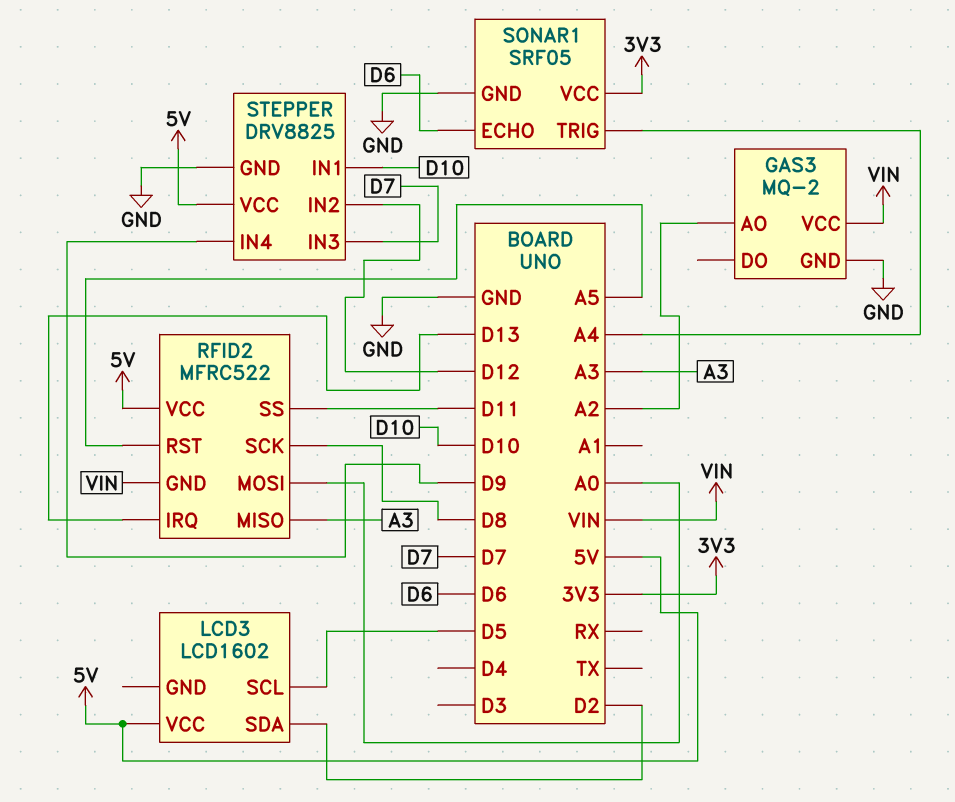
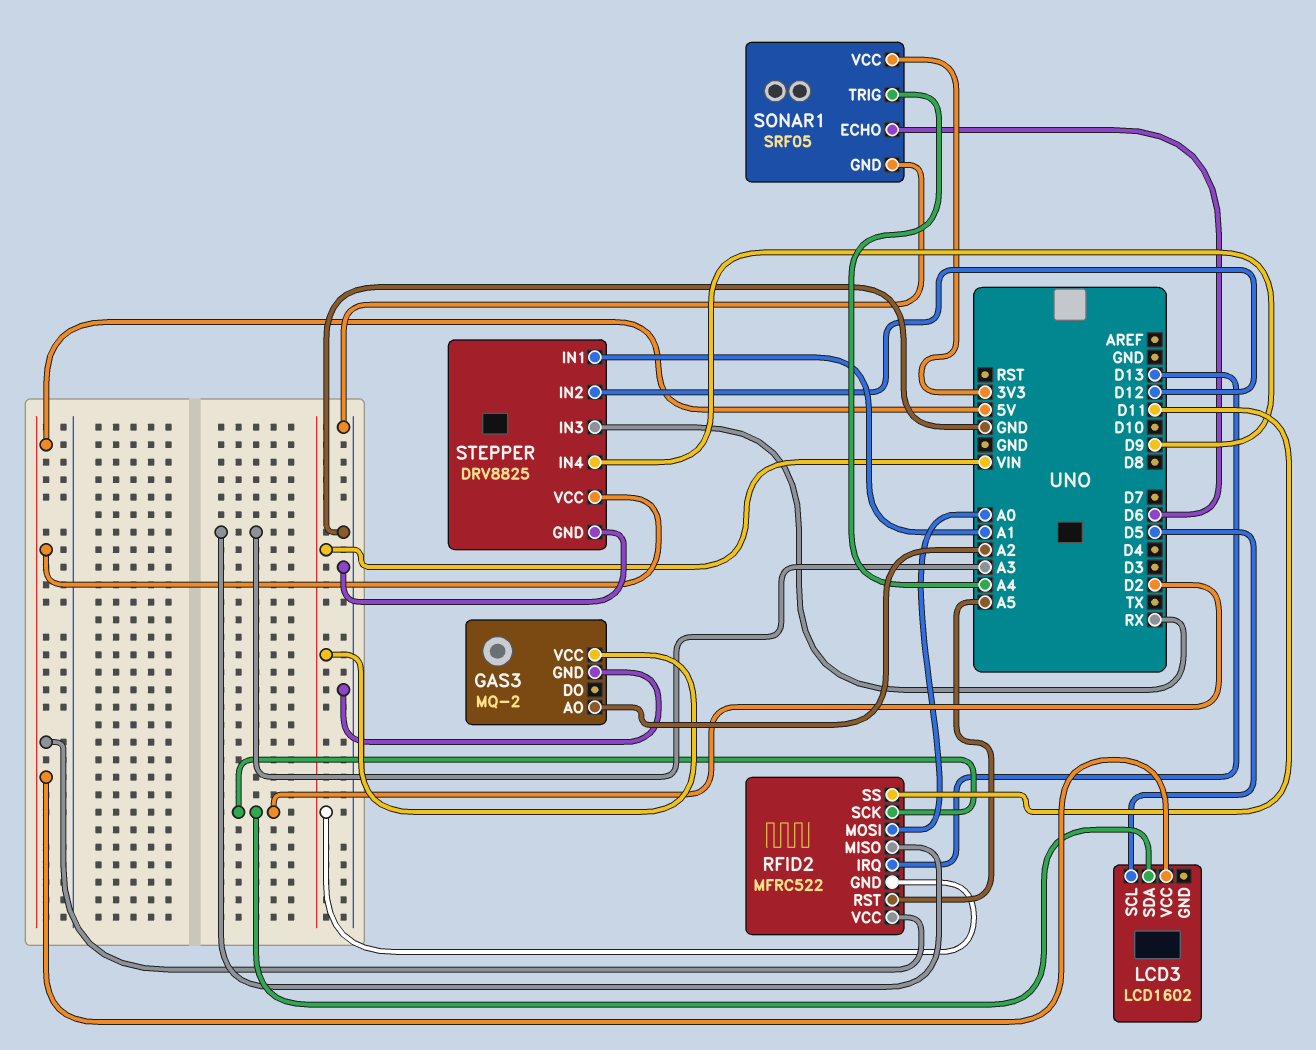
RFID2 pin SCK: D8 -> D2
STEPPER pin IN1: D10 -> A1
STEPPER pin IN3: D7 -> RX

